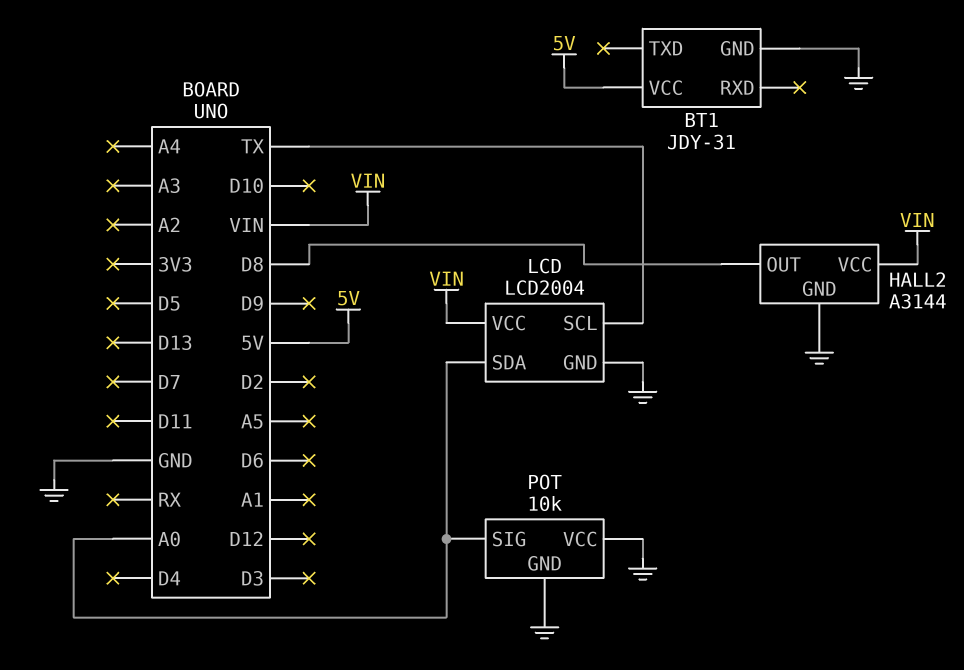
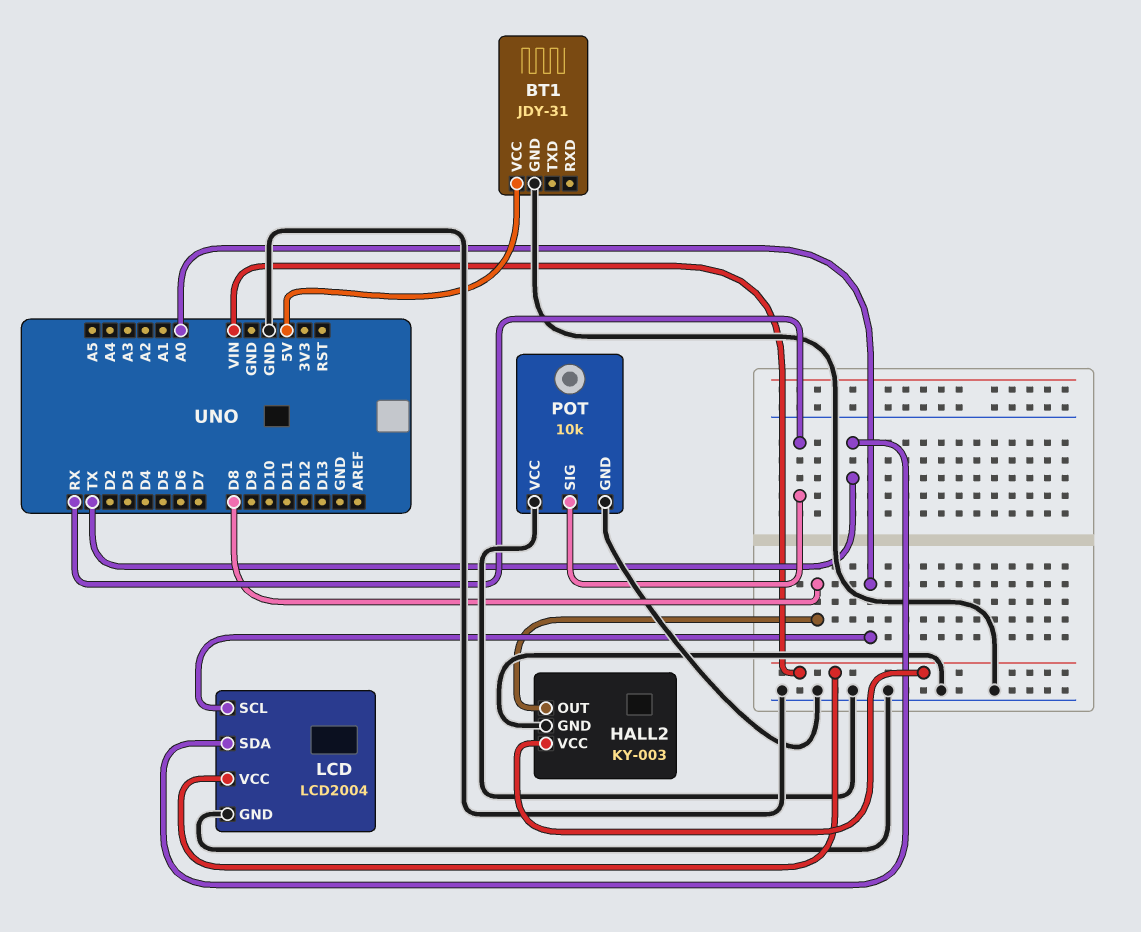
HALL2: A3144 -> KY-003
LCD pin SCL: TX -> A0
LCD pin SDA: A0 -> TX
POT pin SIG: A0 -> RX

